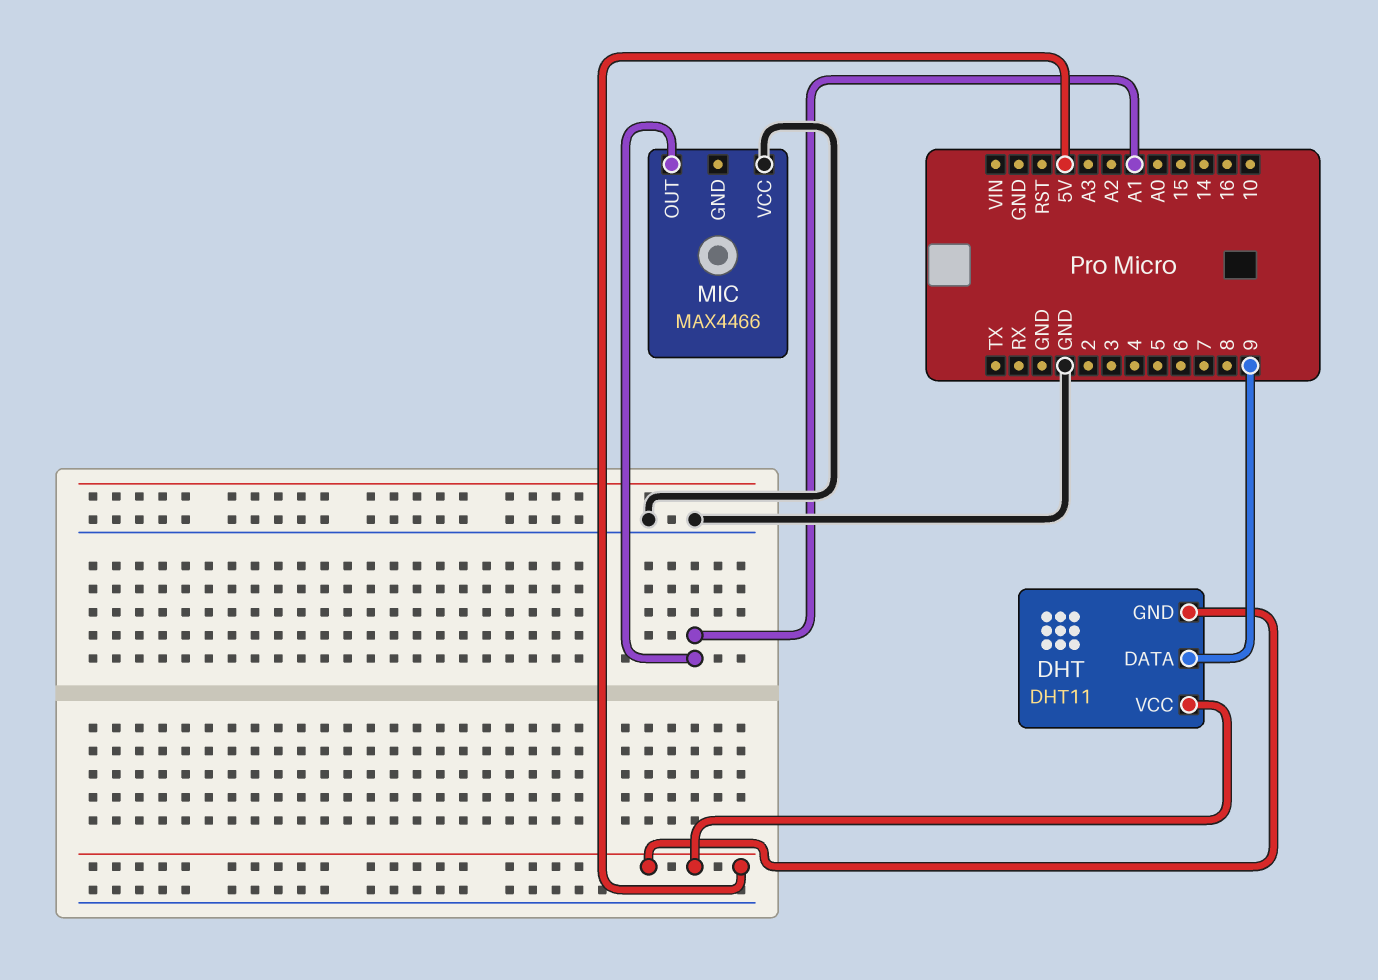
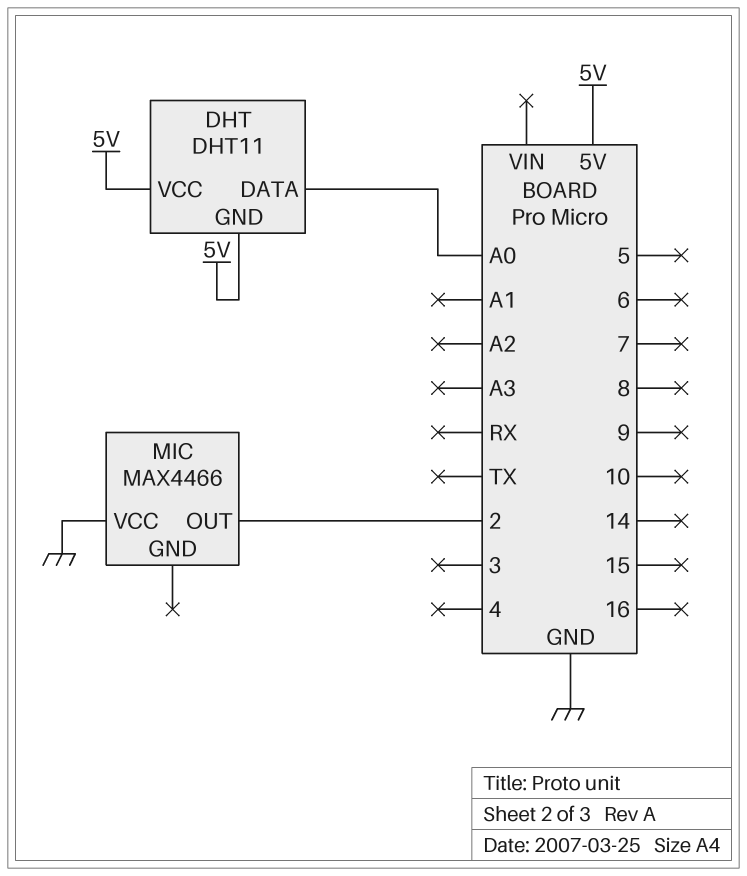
DHT pin DATA: 9 -> A0
MIC pin OUT: A1 -> 2

